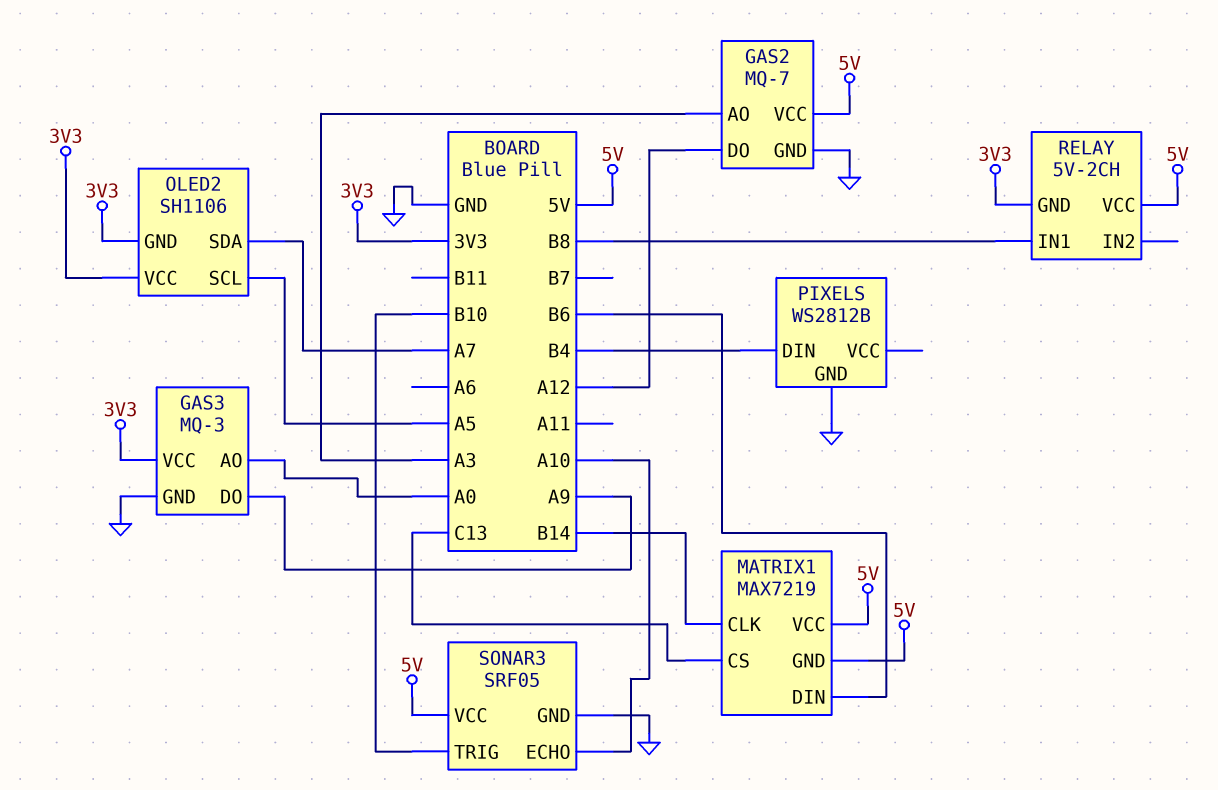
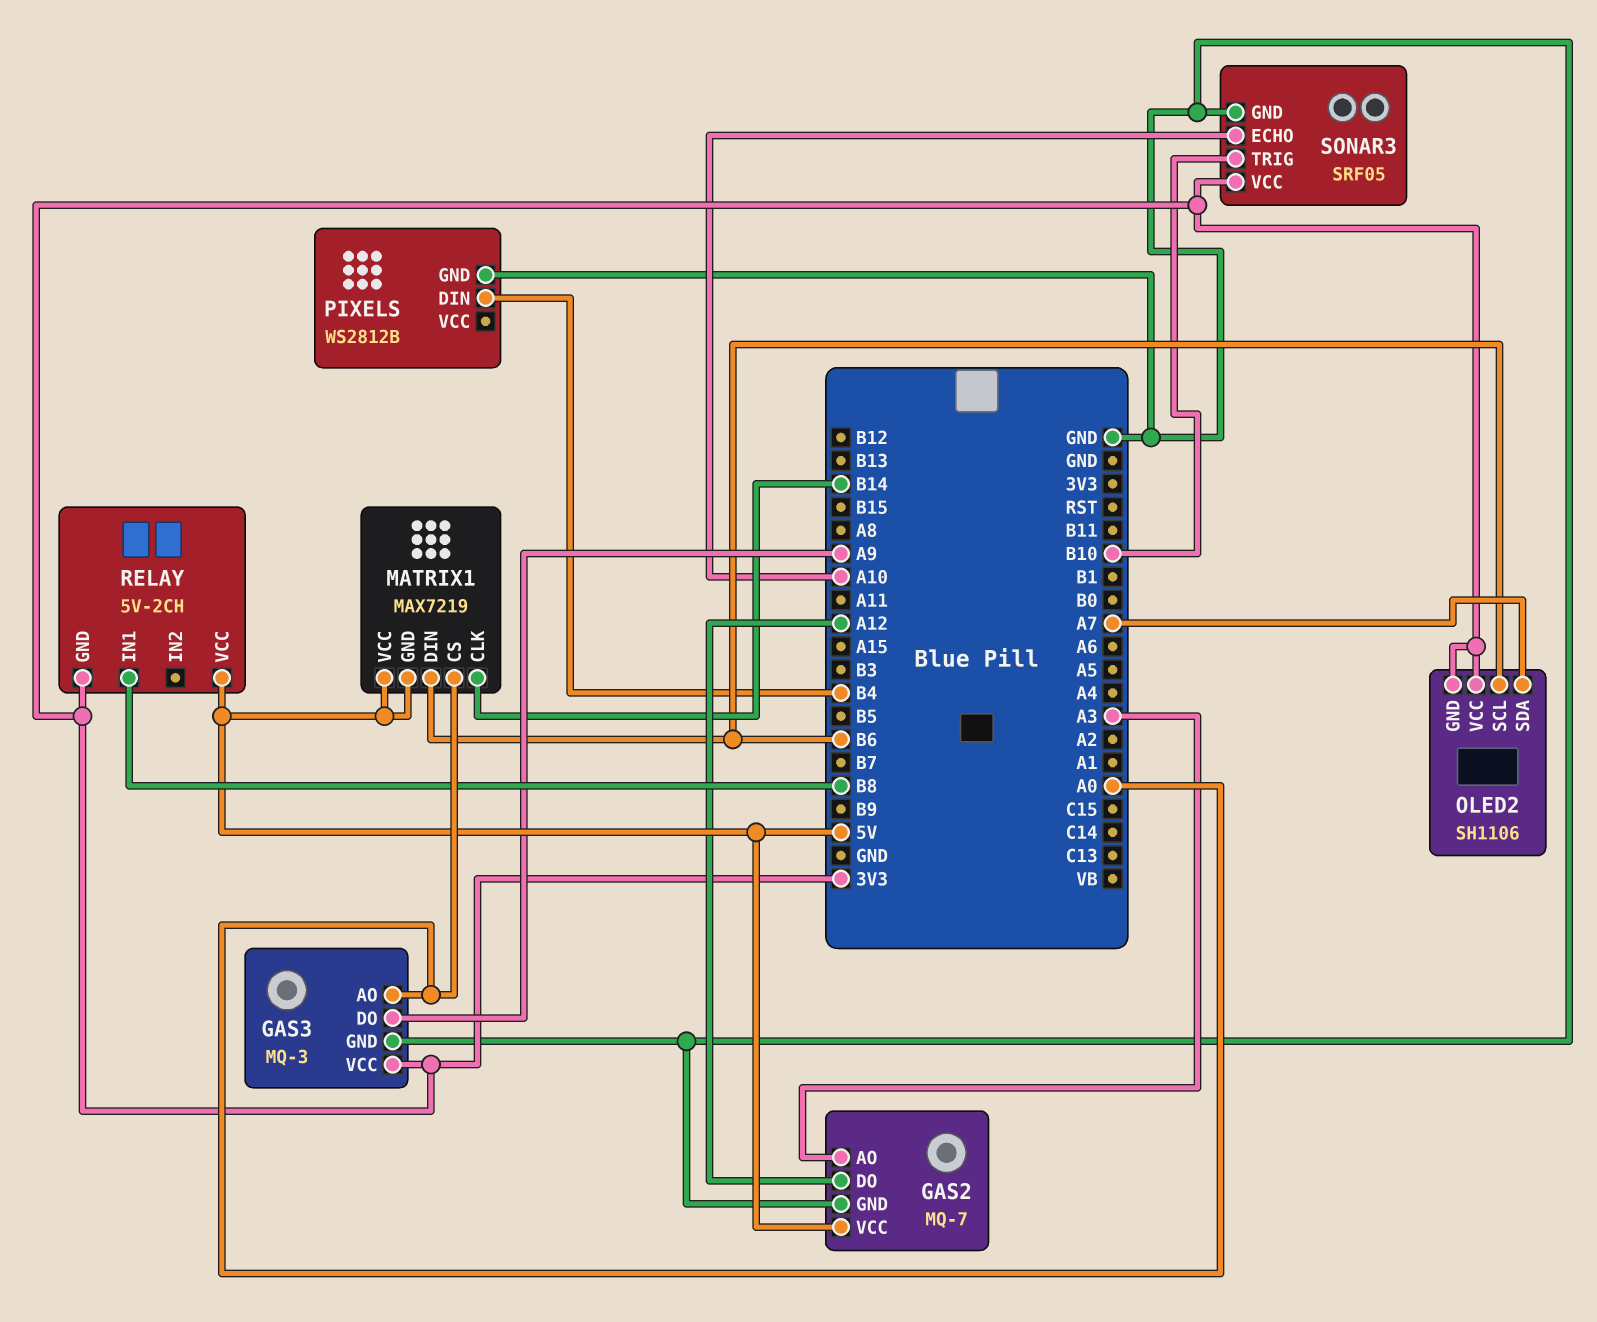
MATRIX1 pin CS: C13 -> A0
OLED2 pin SCL: A5 -> B6
SONAR3 pin VCC: 5V -> 3V3

